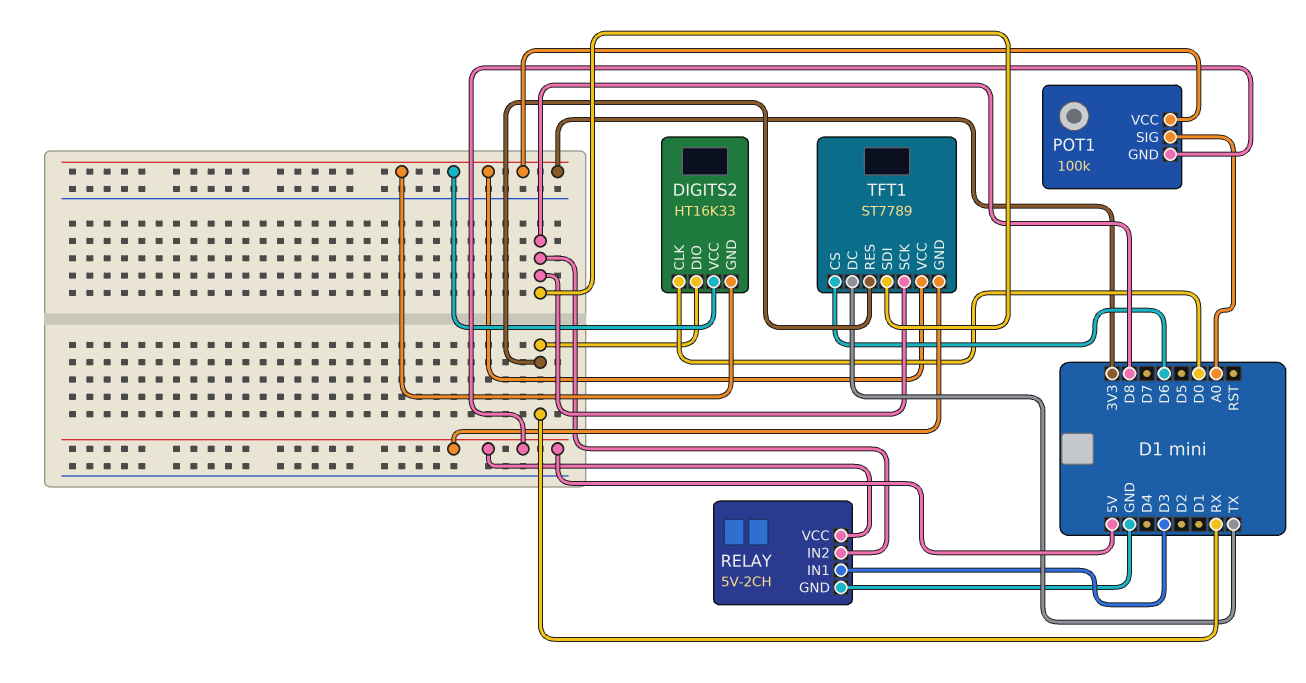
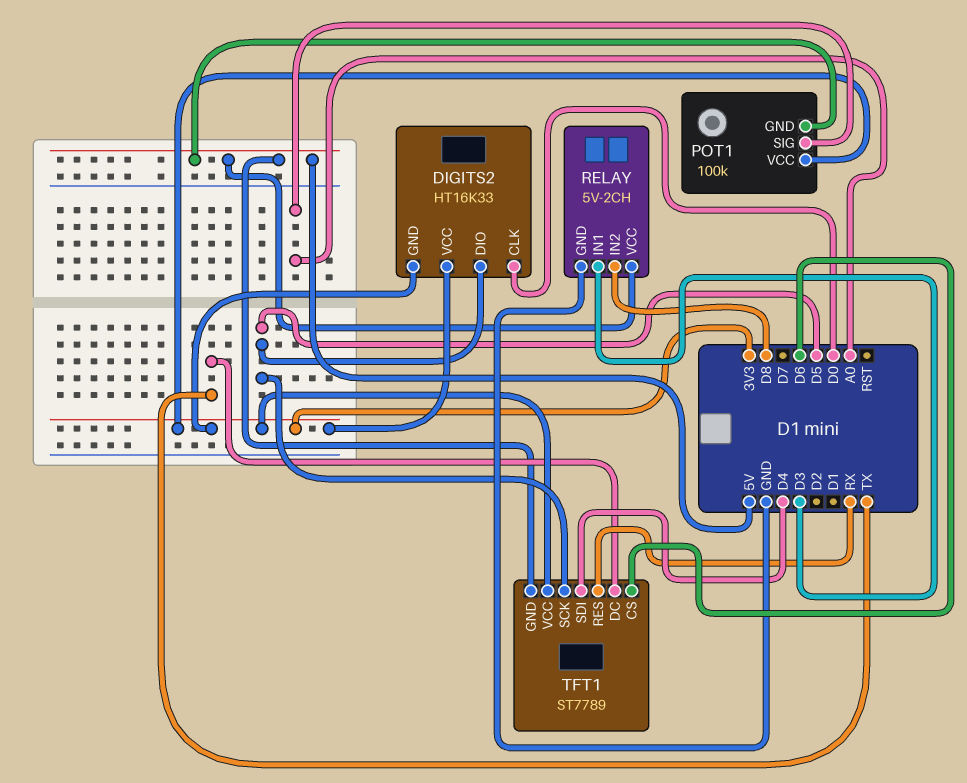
DIGITS2 pin DIO: RX -> D5
TFT1 pin SCK: D8 -> D5
TFT1 pin SDI: D8 -> D4

